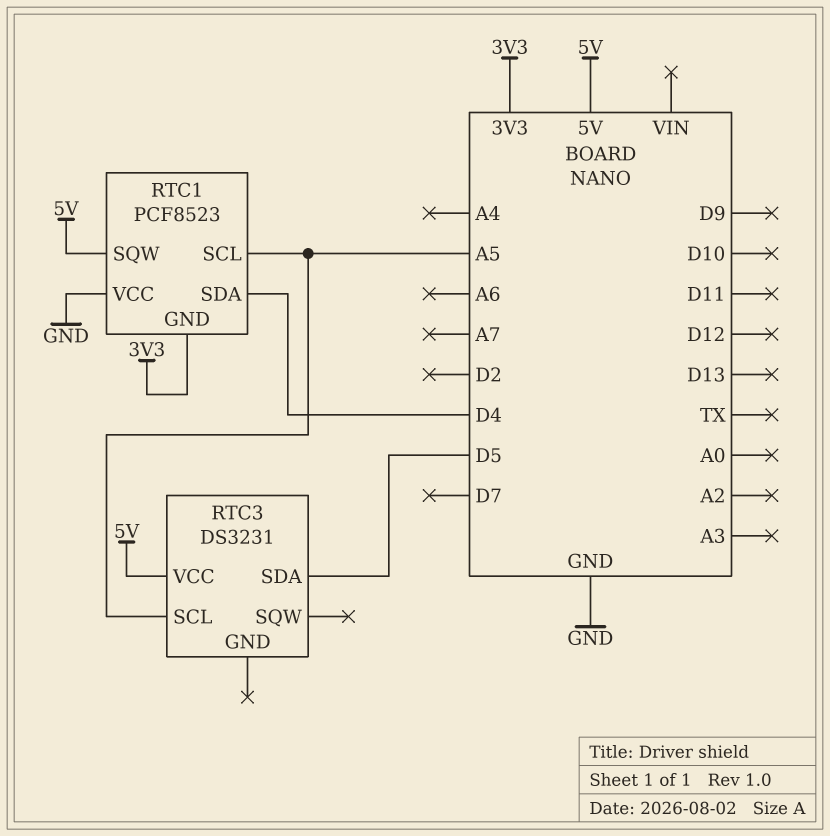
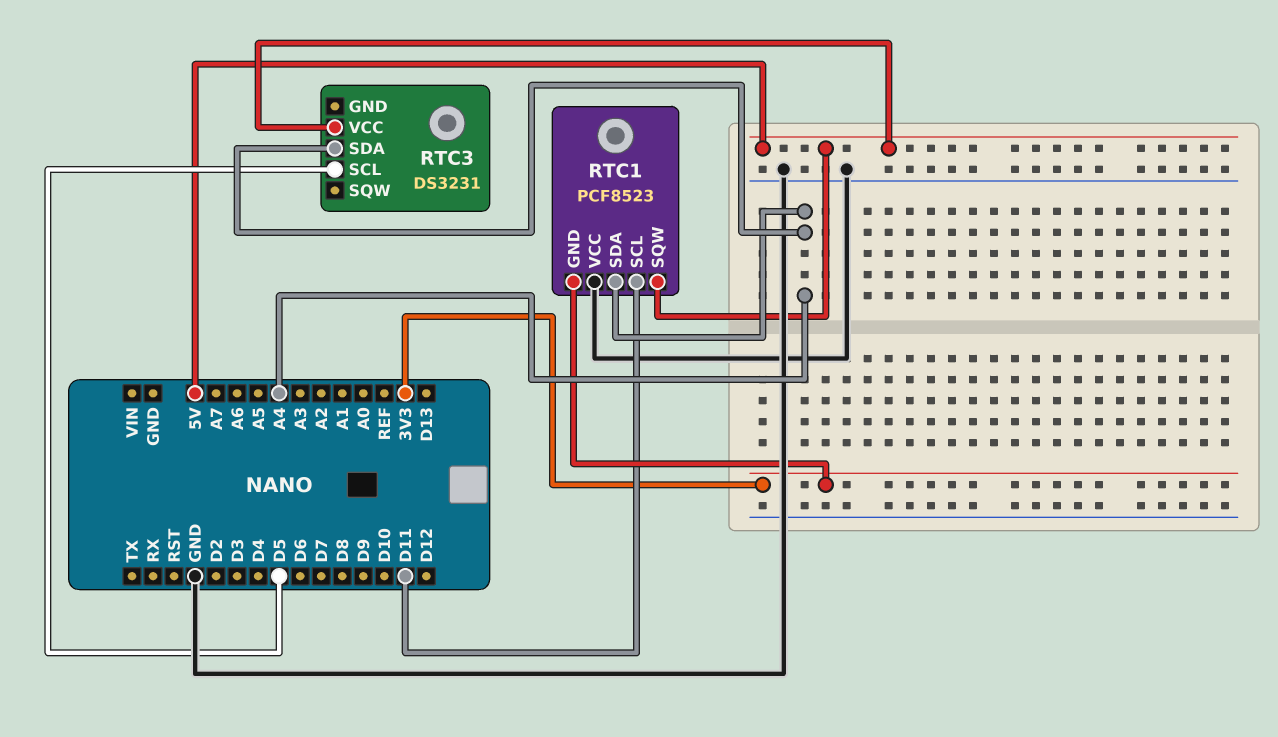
RTC1 pin SCL: A5 -> D11
RTC1 pin SDA: D4 -> A4
RTC3 pin SCL: A5 -> D5
RTC3 pin SDA: D5 -> A4

